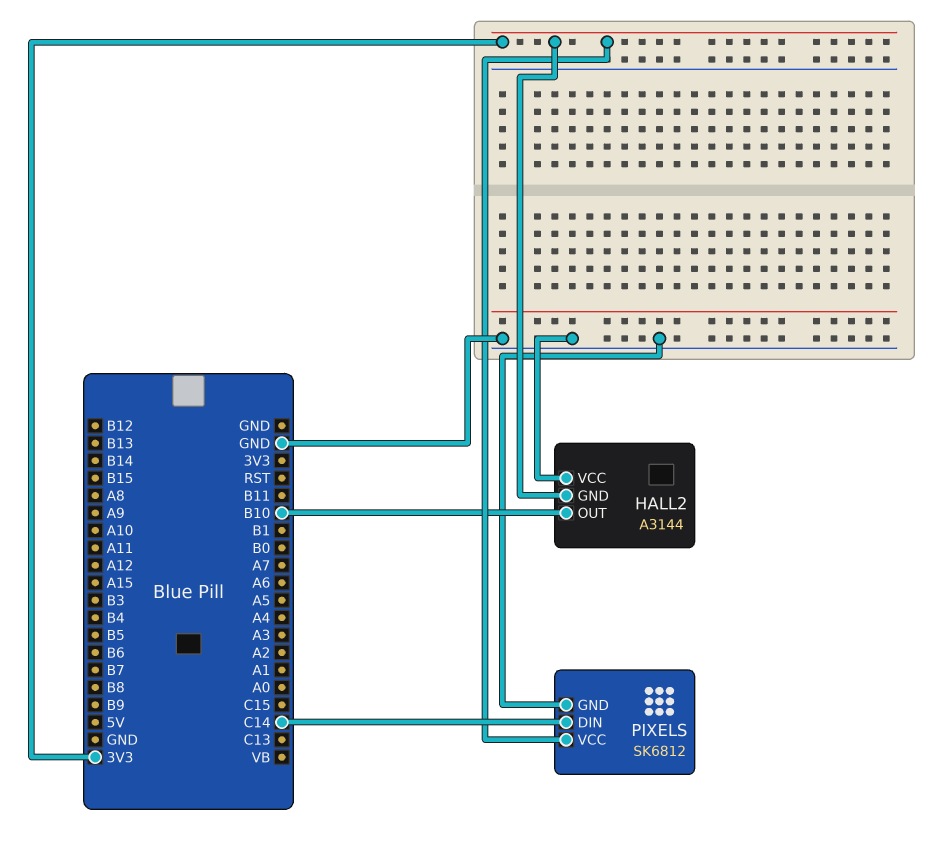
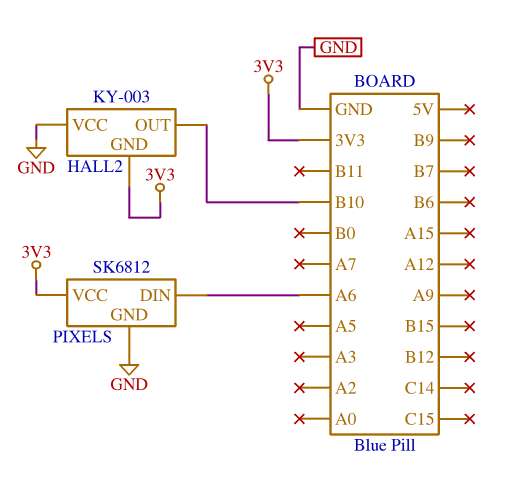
HALL2: A3144 -> KY-003
PIXELS pin DIN: C14 -> A6

